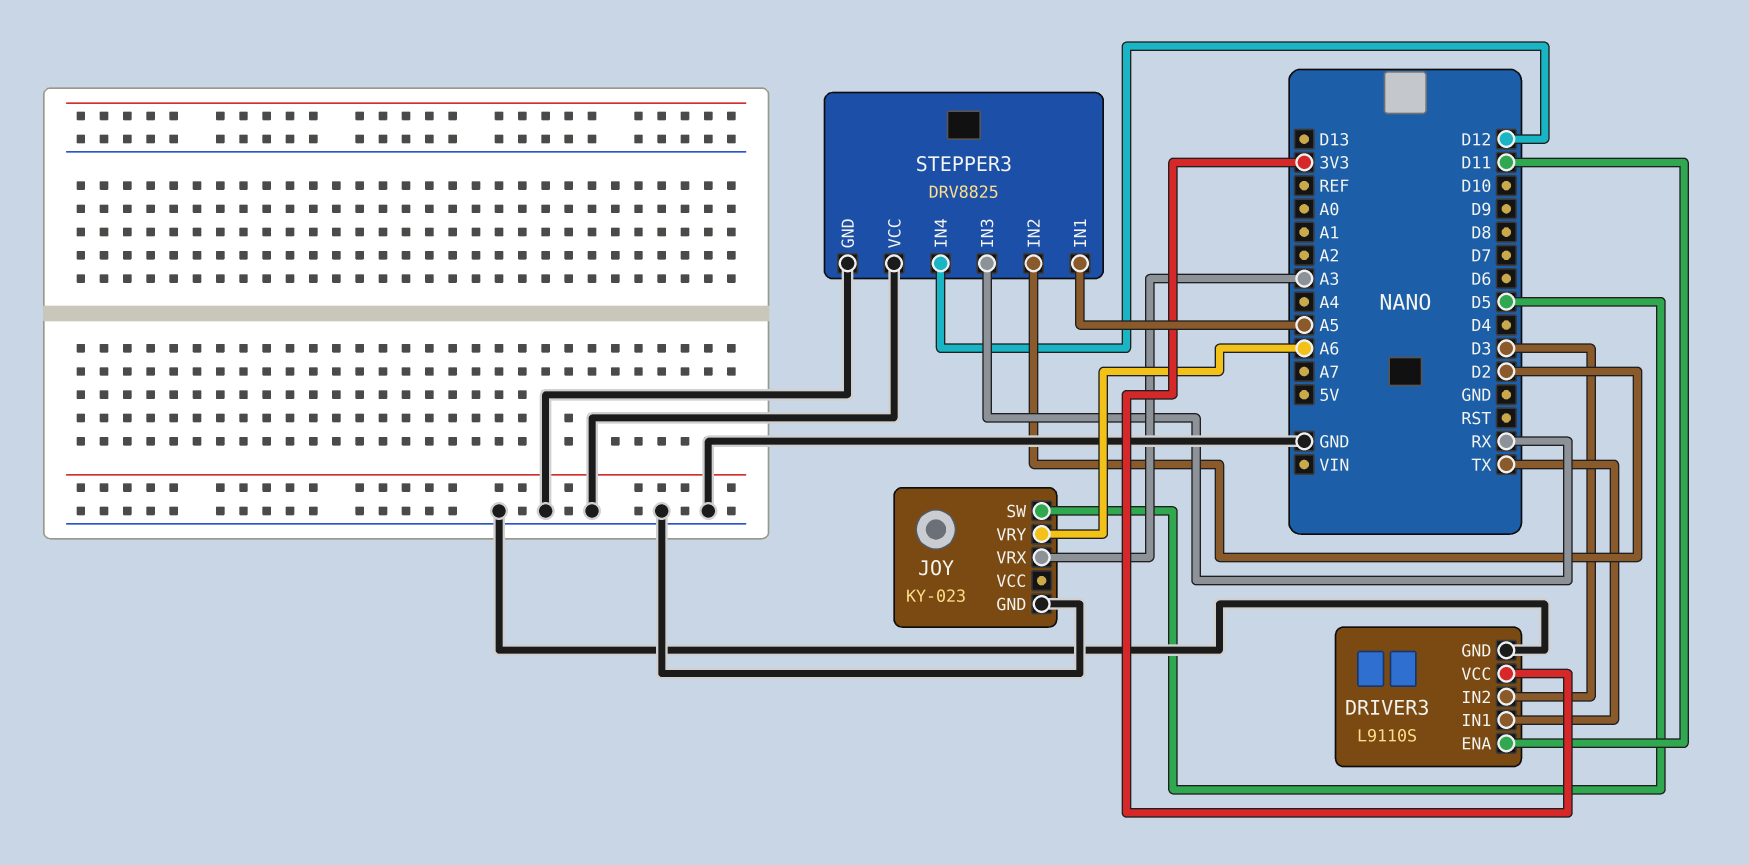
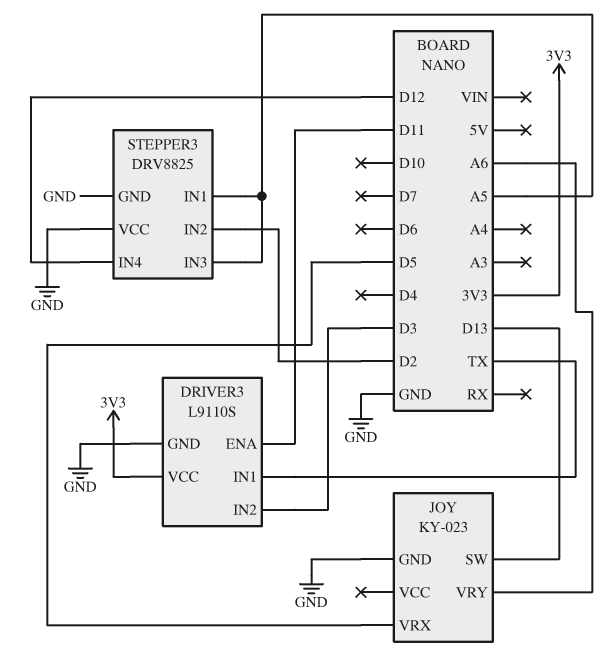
JOY pin SW: D5 -> D13
JOY pin VRX: A3 -> D5
STEPPER3 pin IN3: RX -> A5

